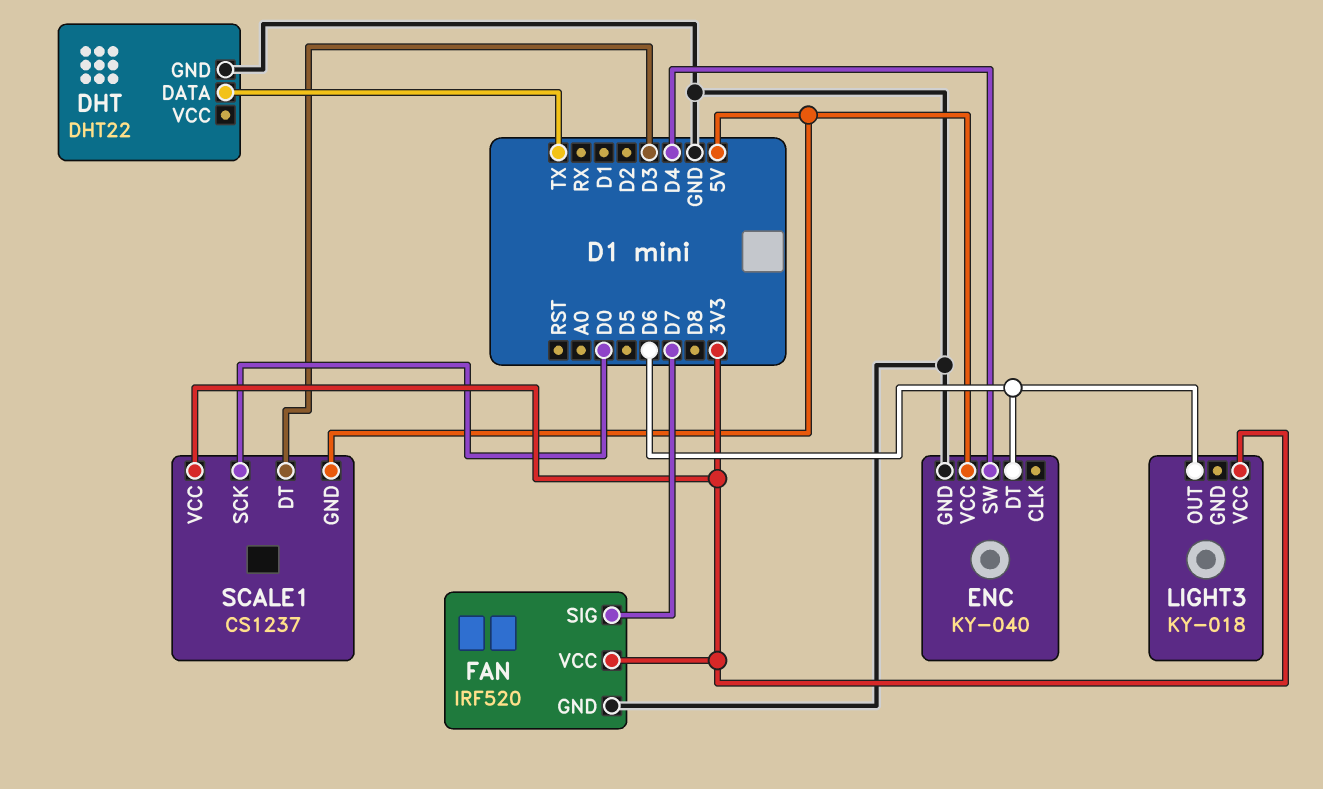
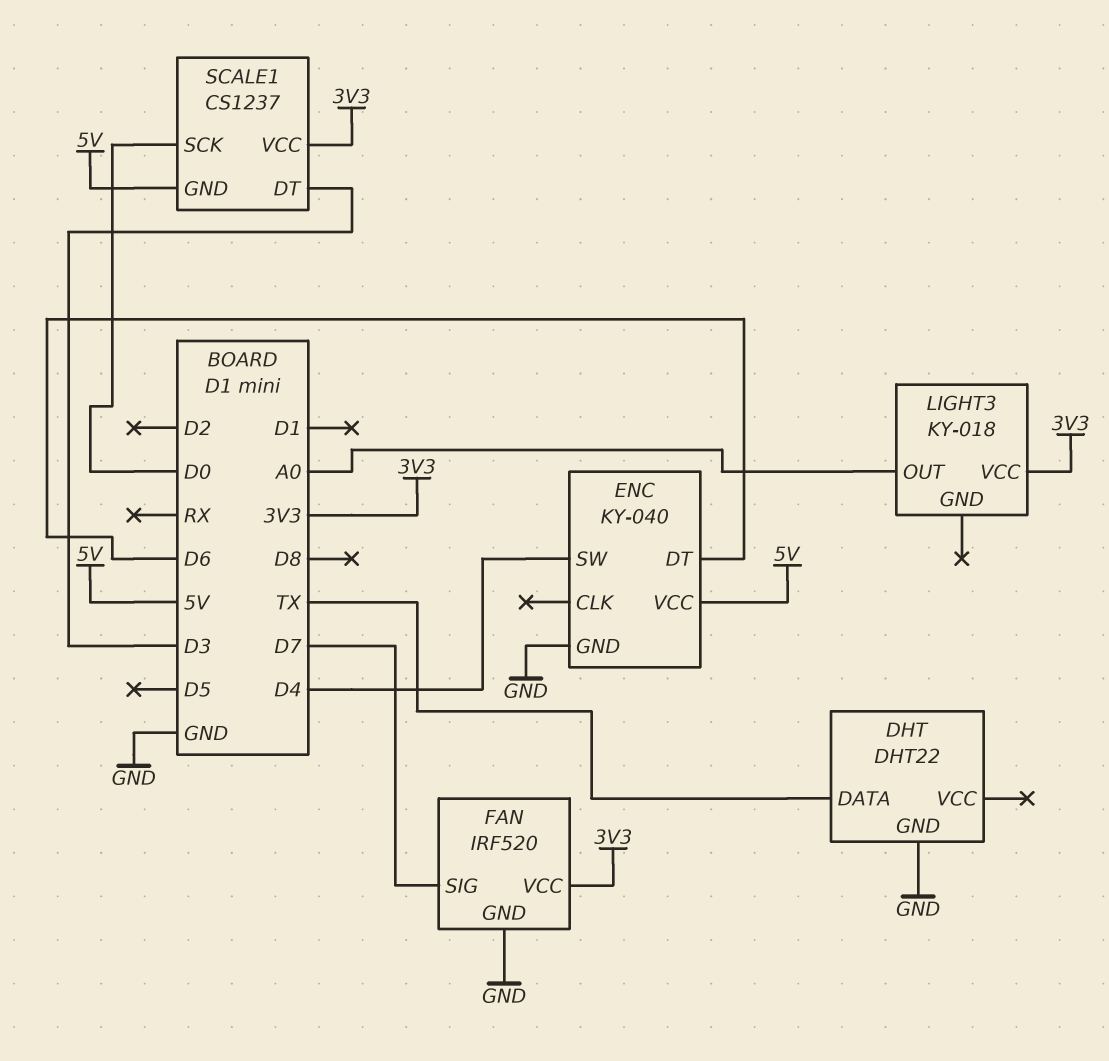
LIGHT3 pin OUT: D6 -> A0

